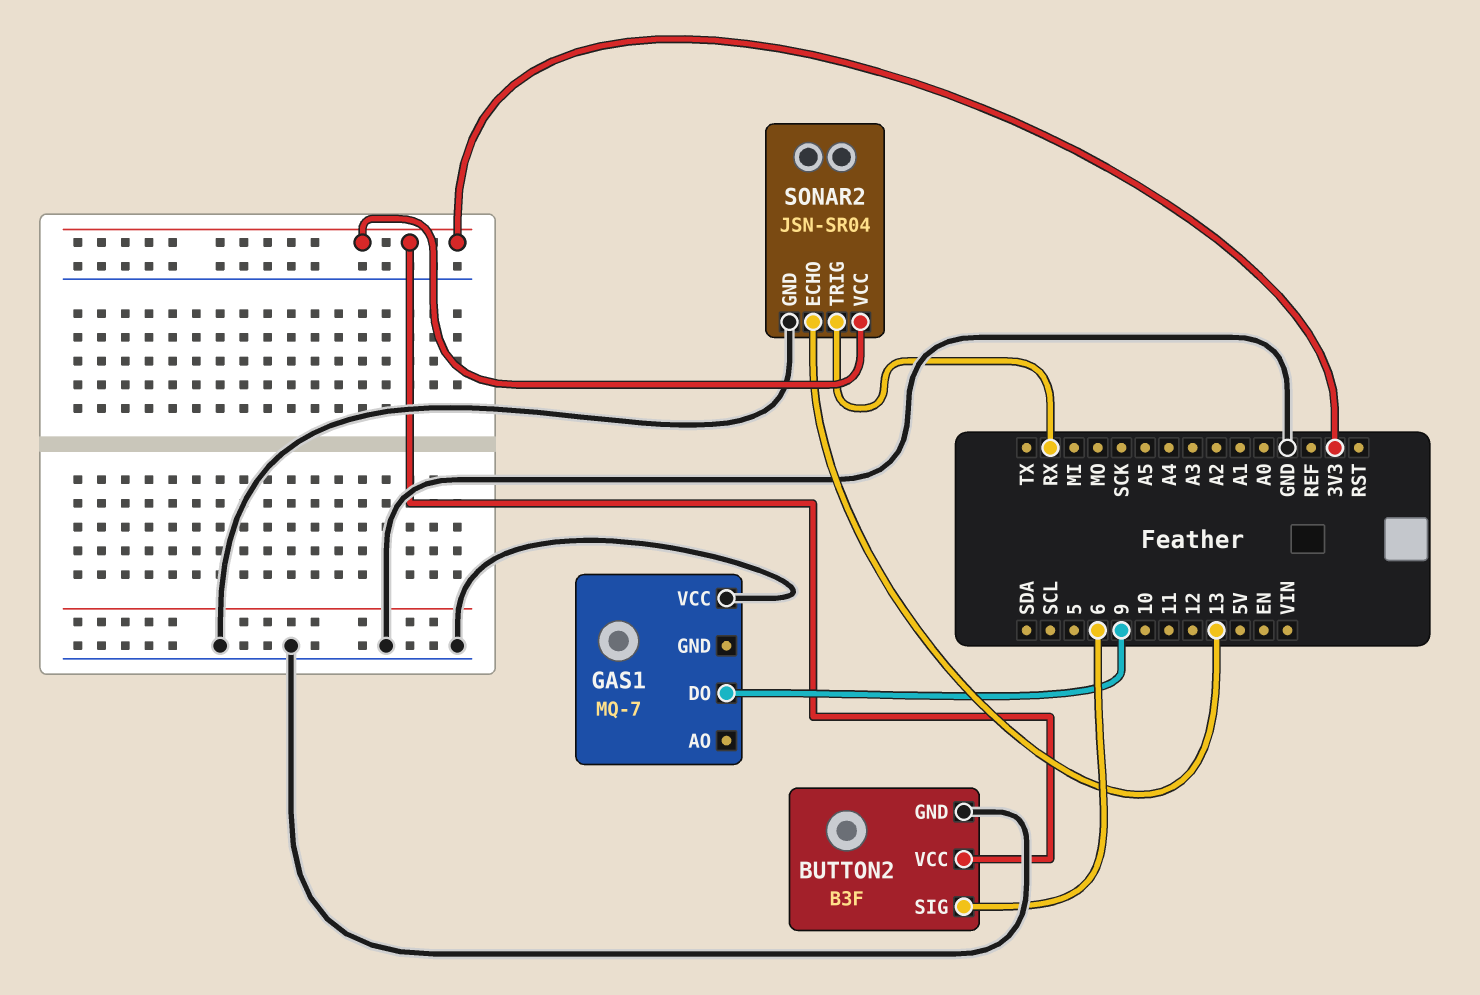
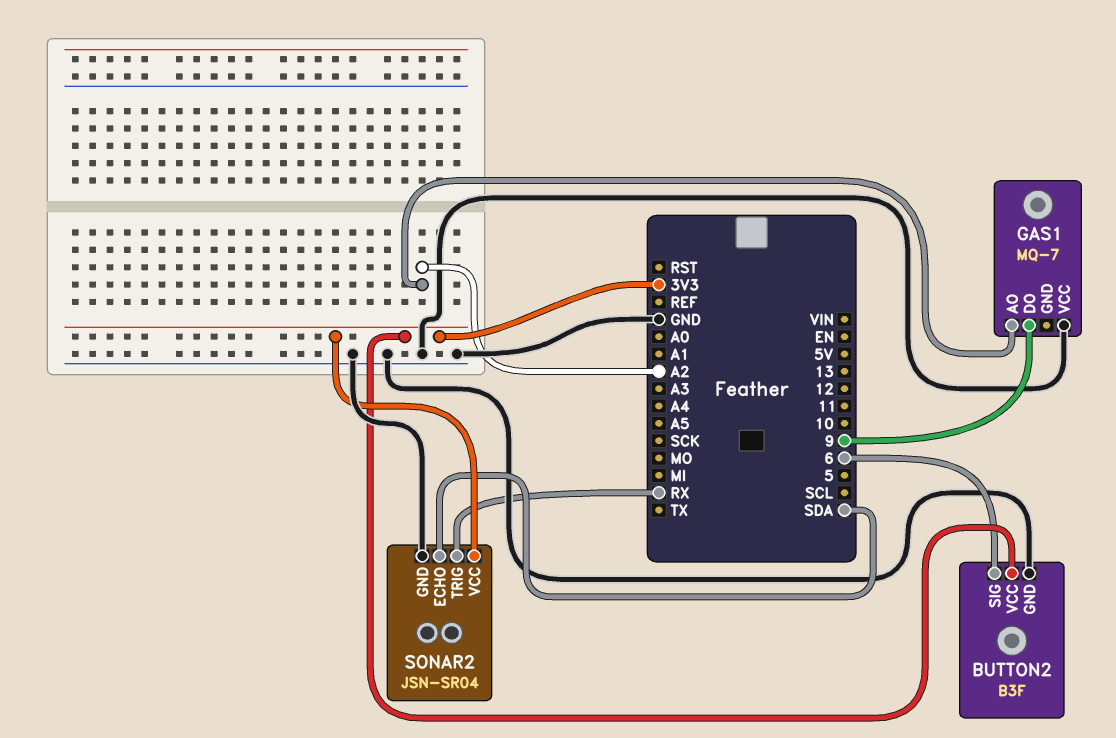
GAS1 pin AO: none -> A2
SONAR2 pin ECHO: 13 -> SDA

